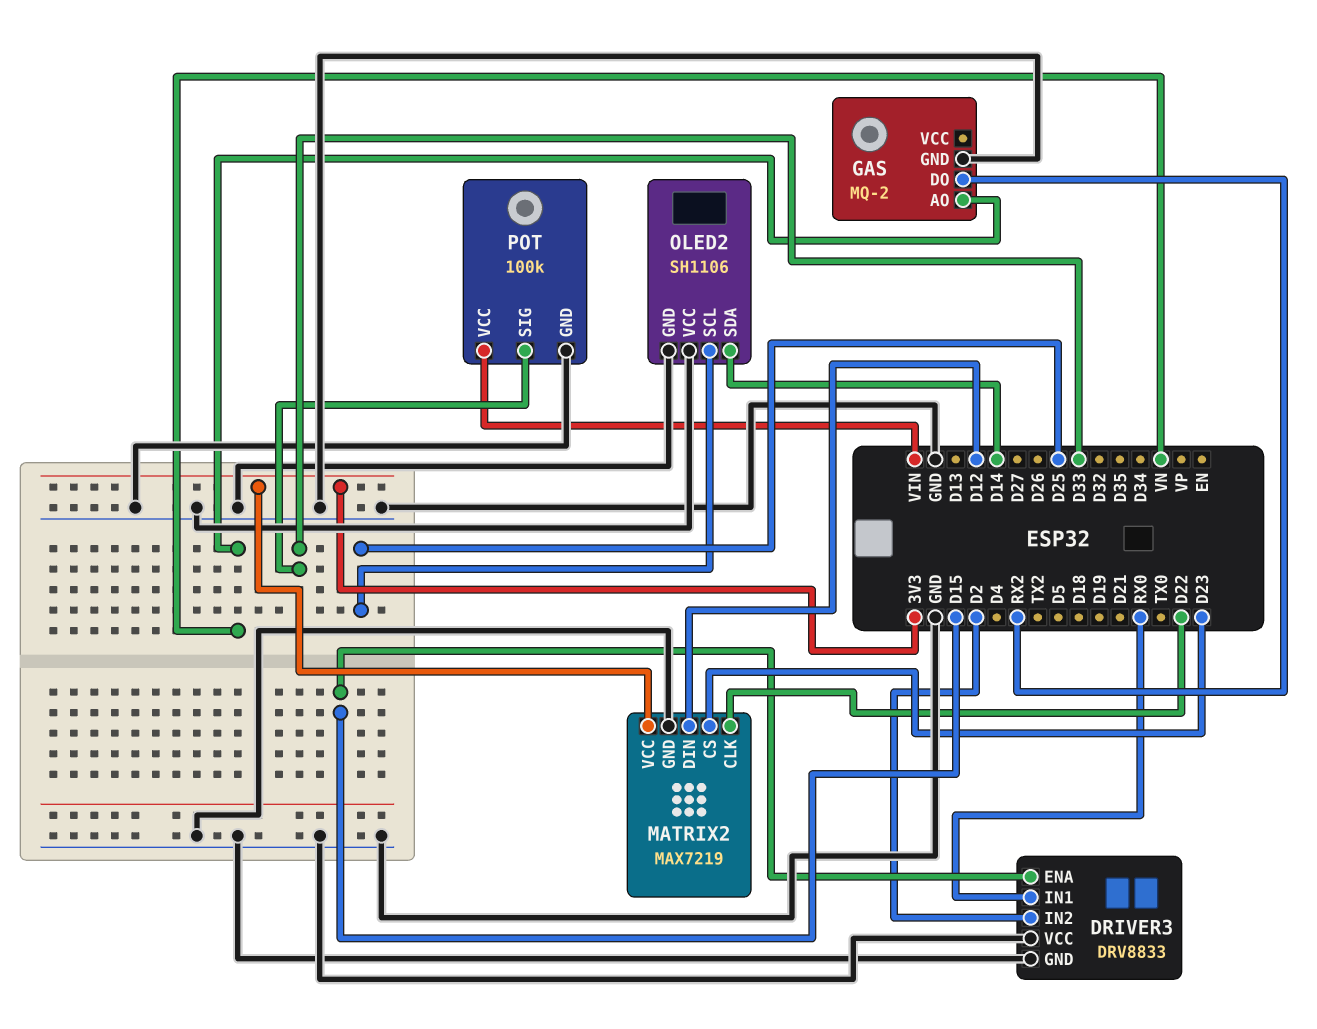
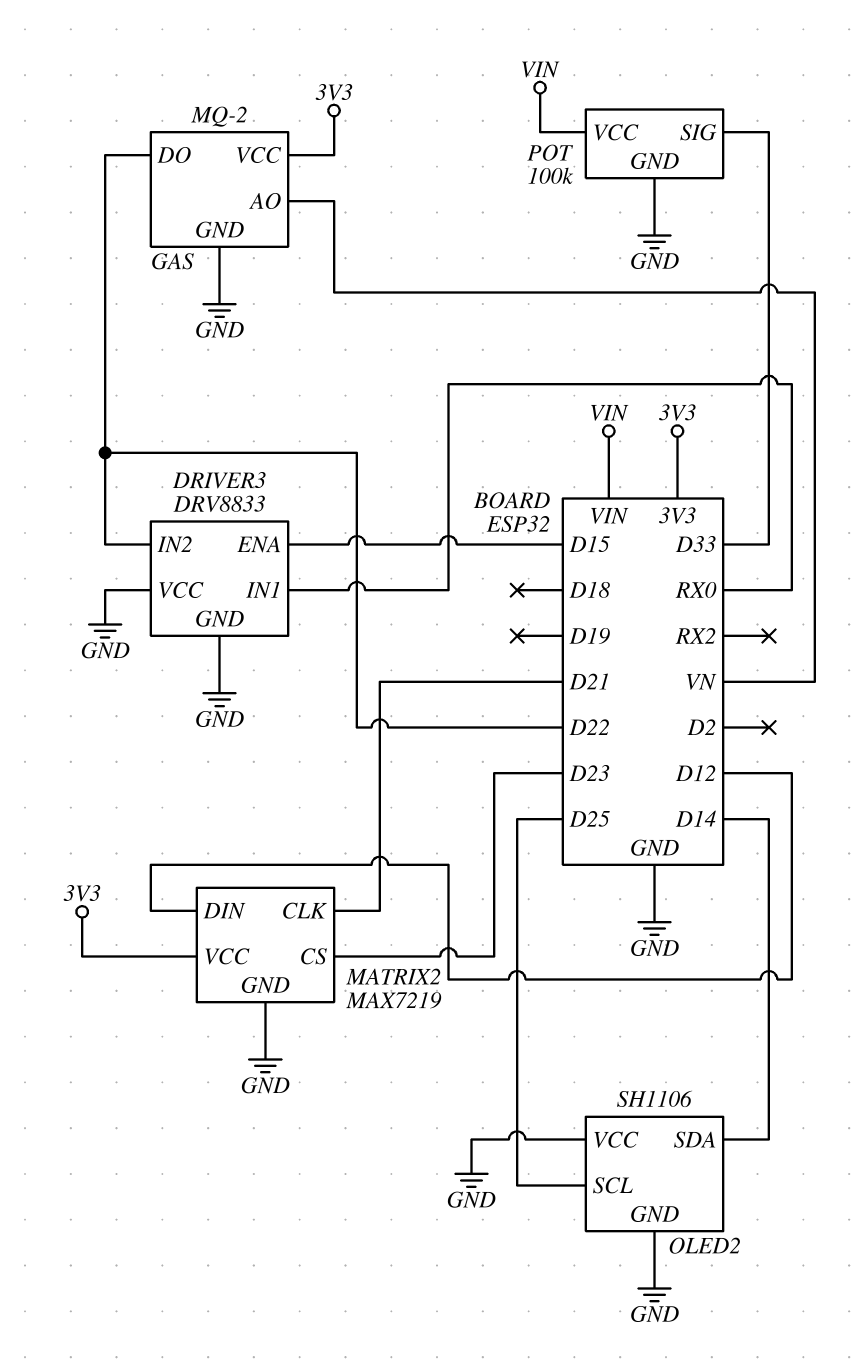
DRIVER3 pin IN2: D2 -> D22
GAS pin DO: RX2 -> D22
GAS pin VCC: none -> 3V3
MATRIX2 pin CLK: D22 -> D21

